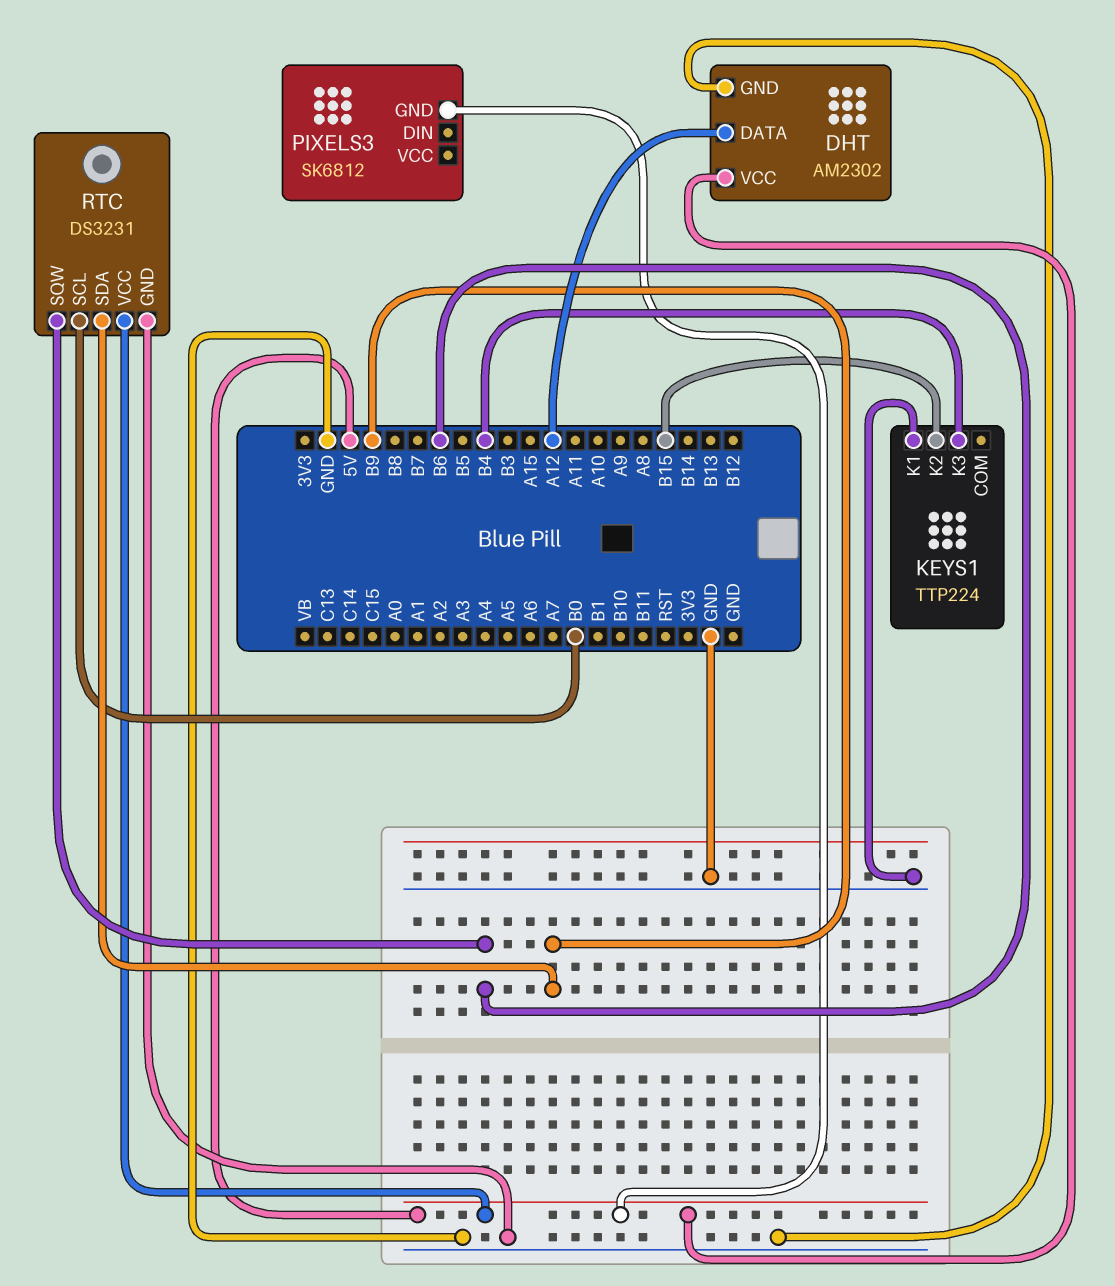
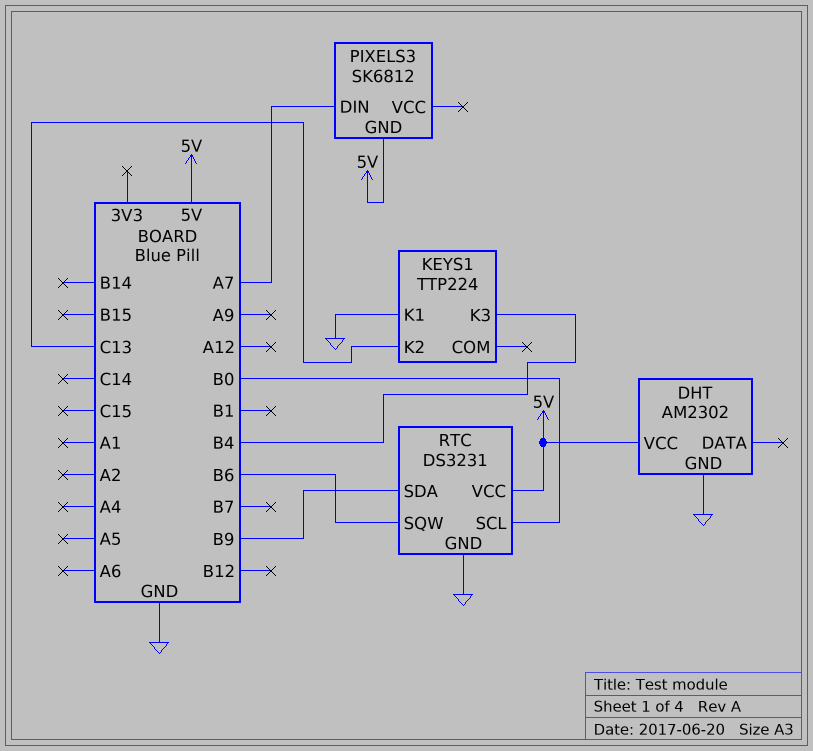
DHT pin DATA: A12 -> none
KEYS1 pin K2: B15 -> C13
PIXELS3 pin DIN: none -> A7

